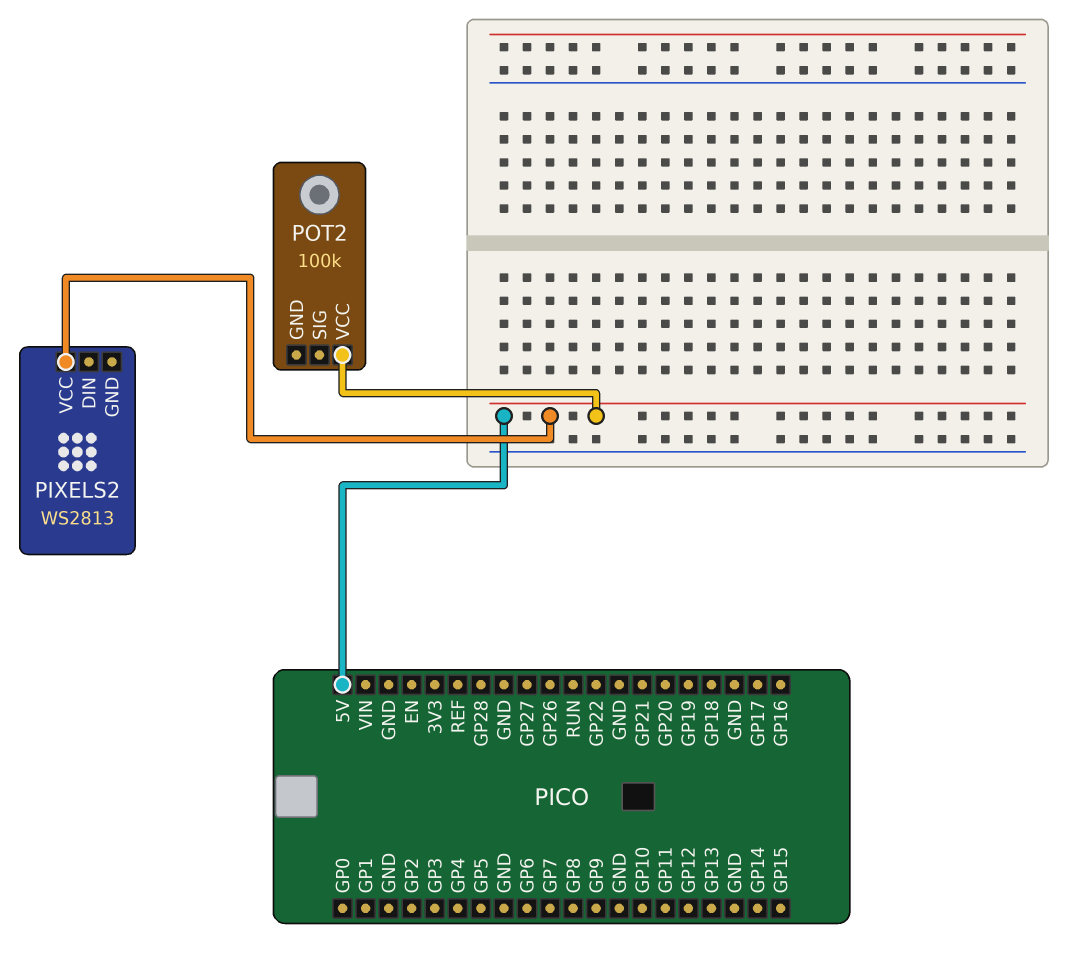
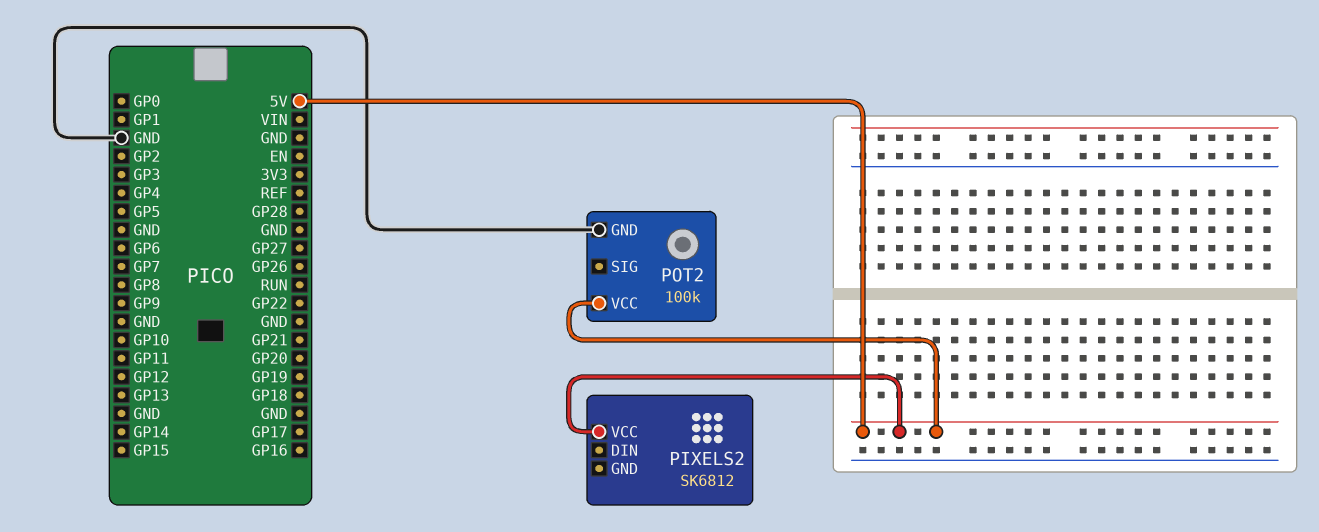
PIXELS2: WS2813 -> SK6812
POT2 pin GND: none -> GND

